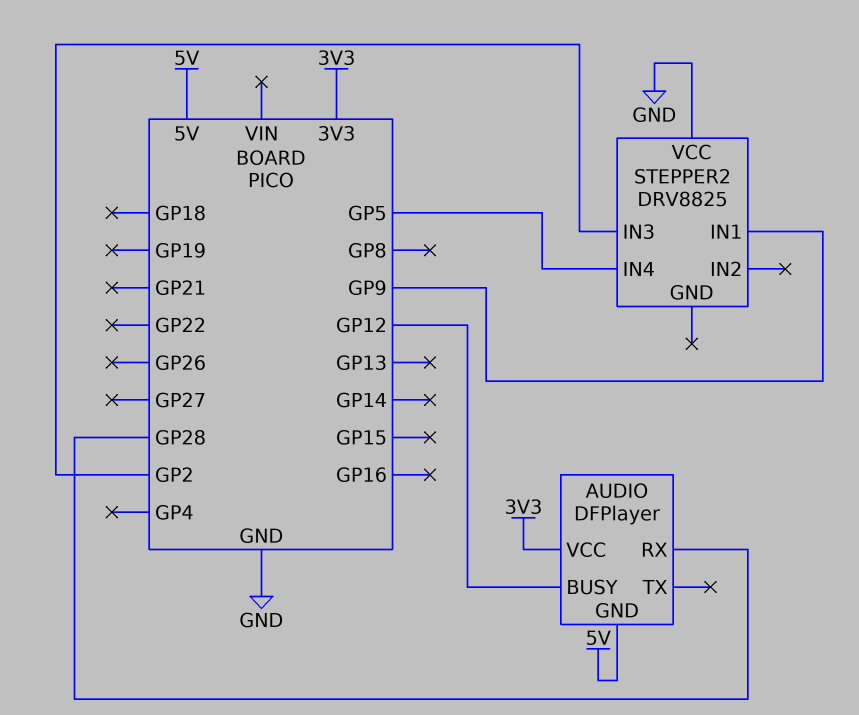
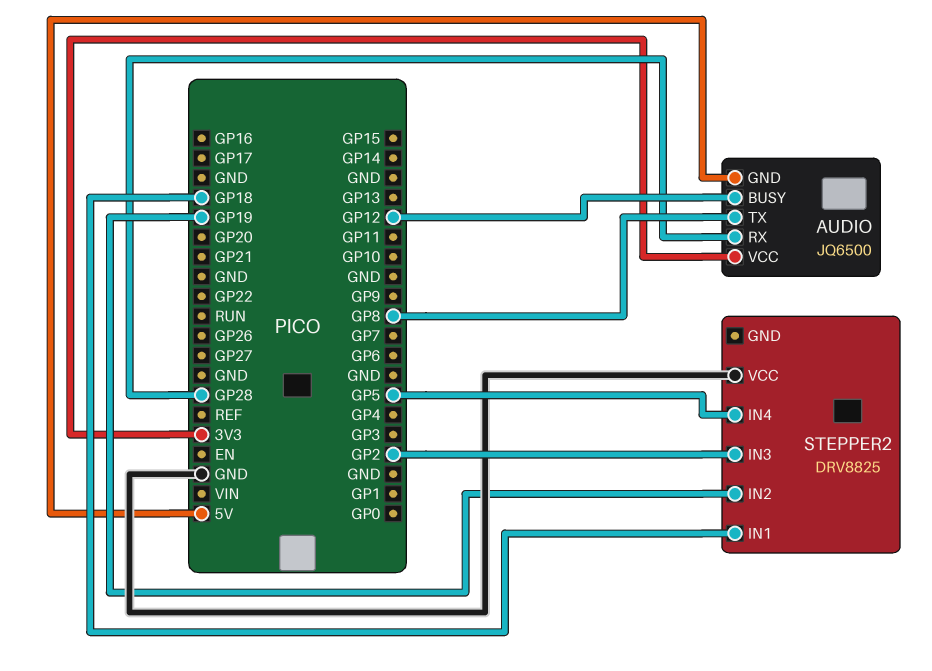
AUDIO: DFPlayer -> JQ6500
AUDIO pin TX: none -> GP8
STEPPER2 pin IN1: GP9 -> GP18
STEPPER2 pin IN2: none -> GP19

